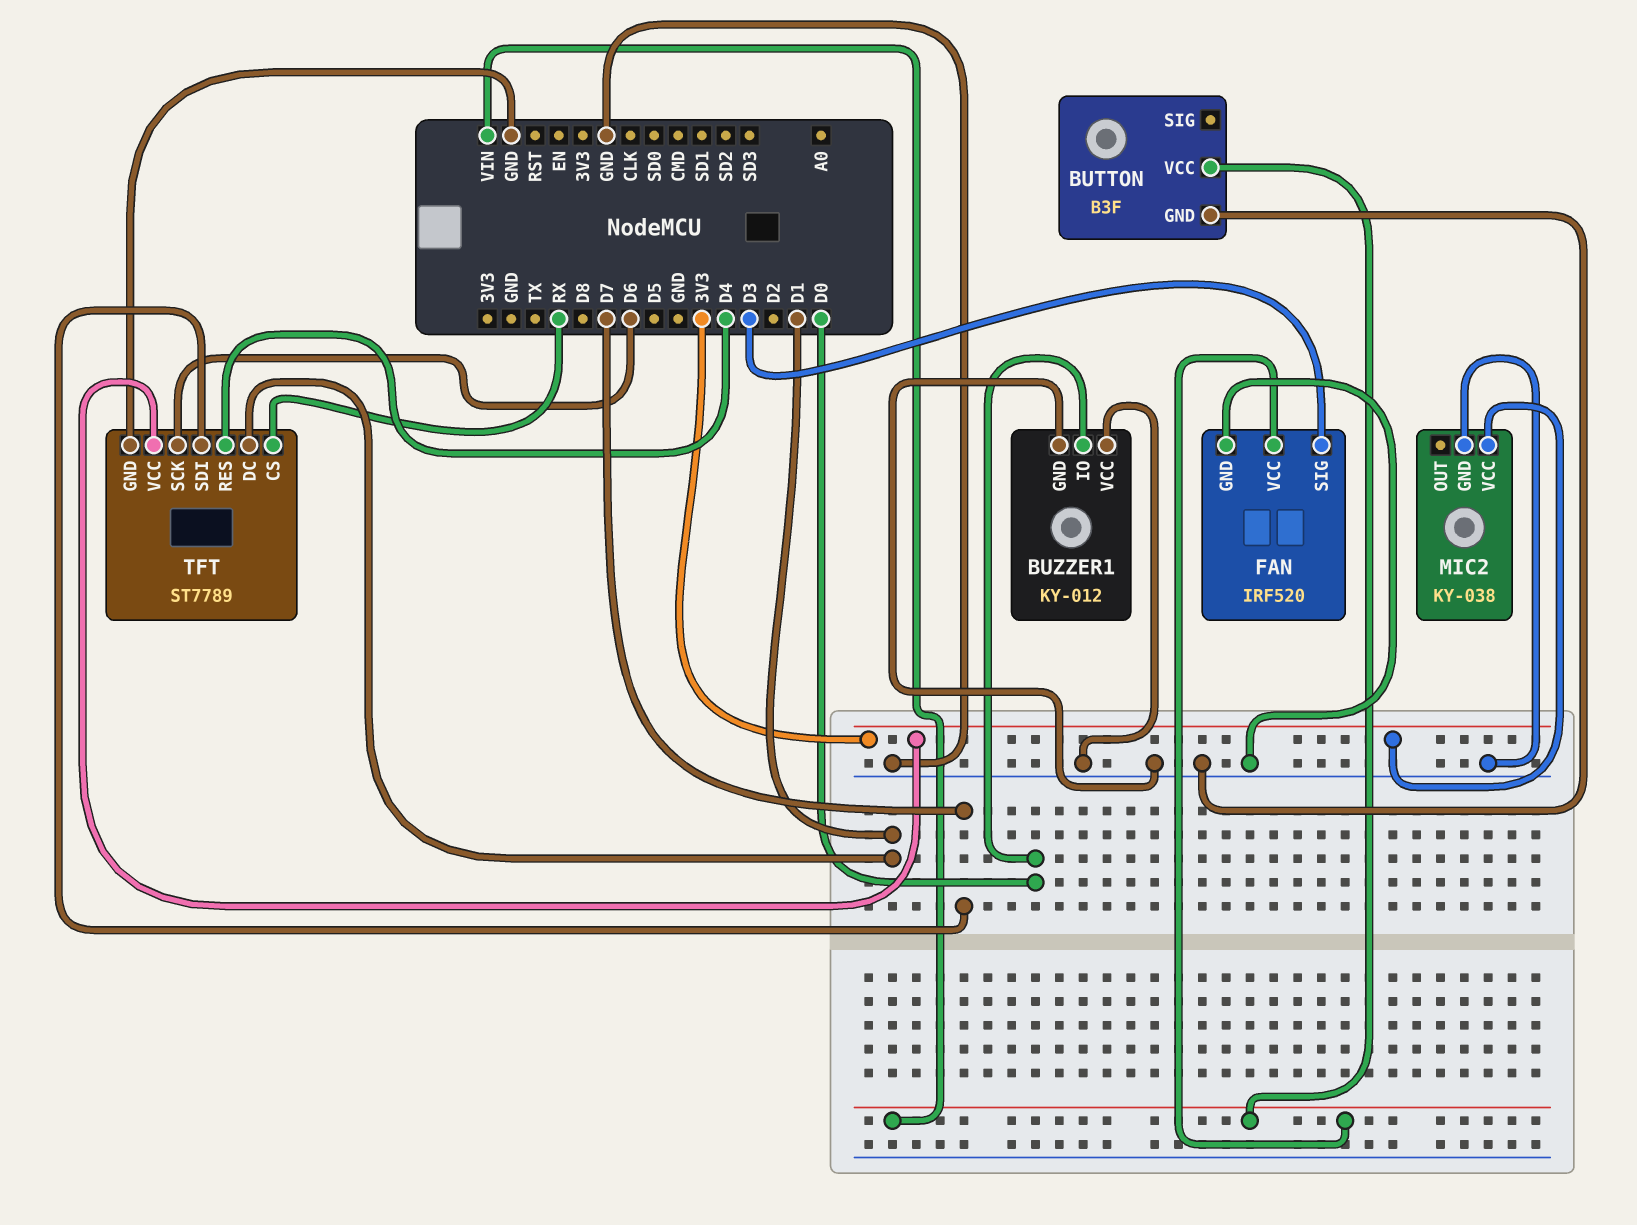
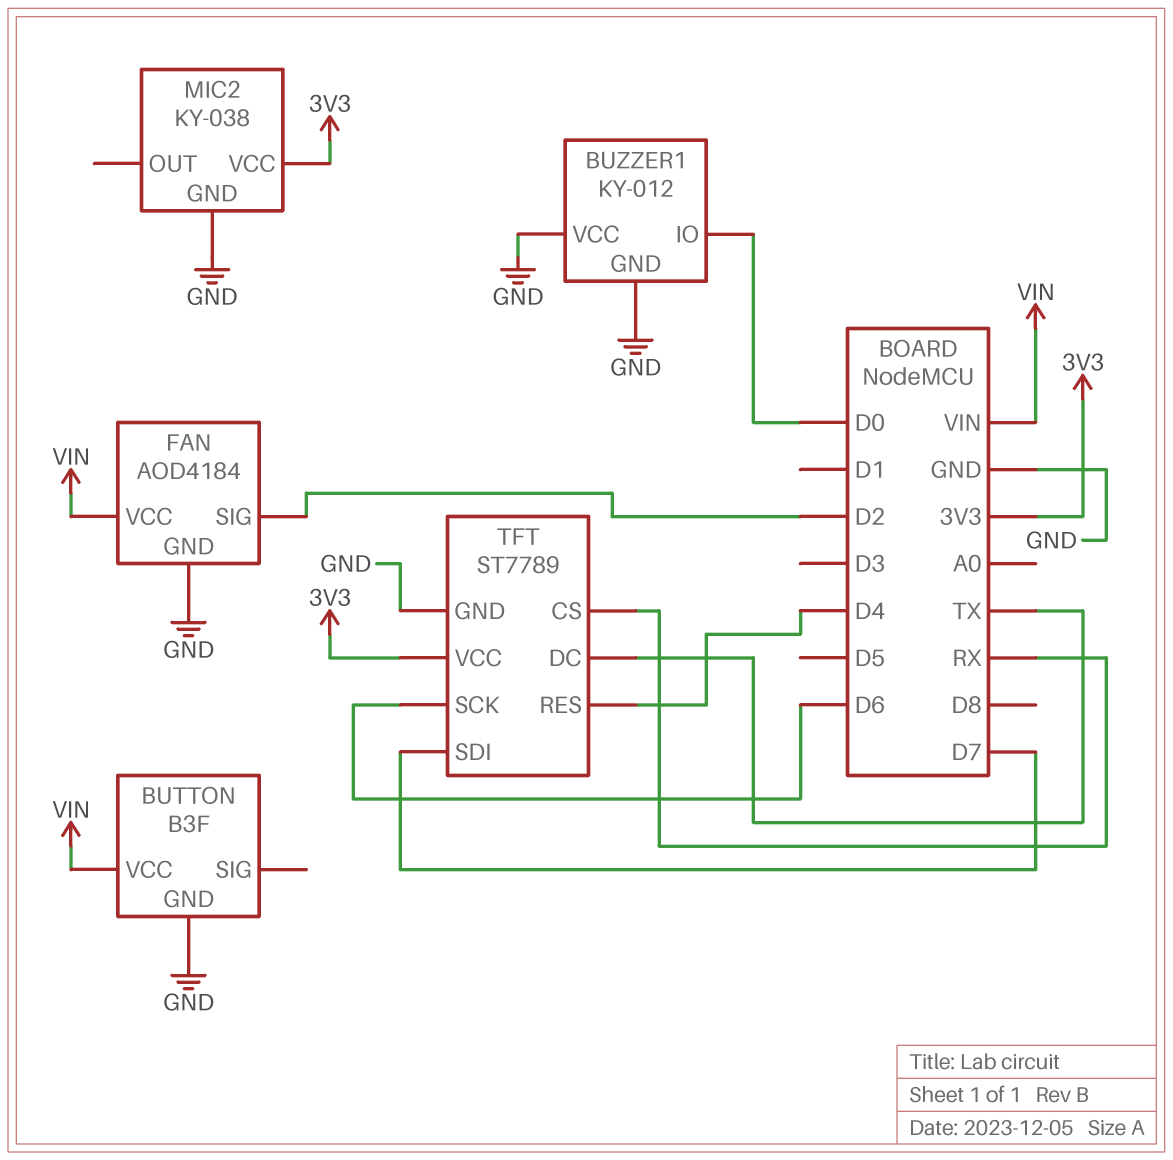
FAN: IRF520 -> AOD4184
FAN pin SIG: D3 -> D2
TFT pin DC: D1 -> TX

